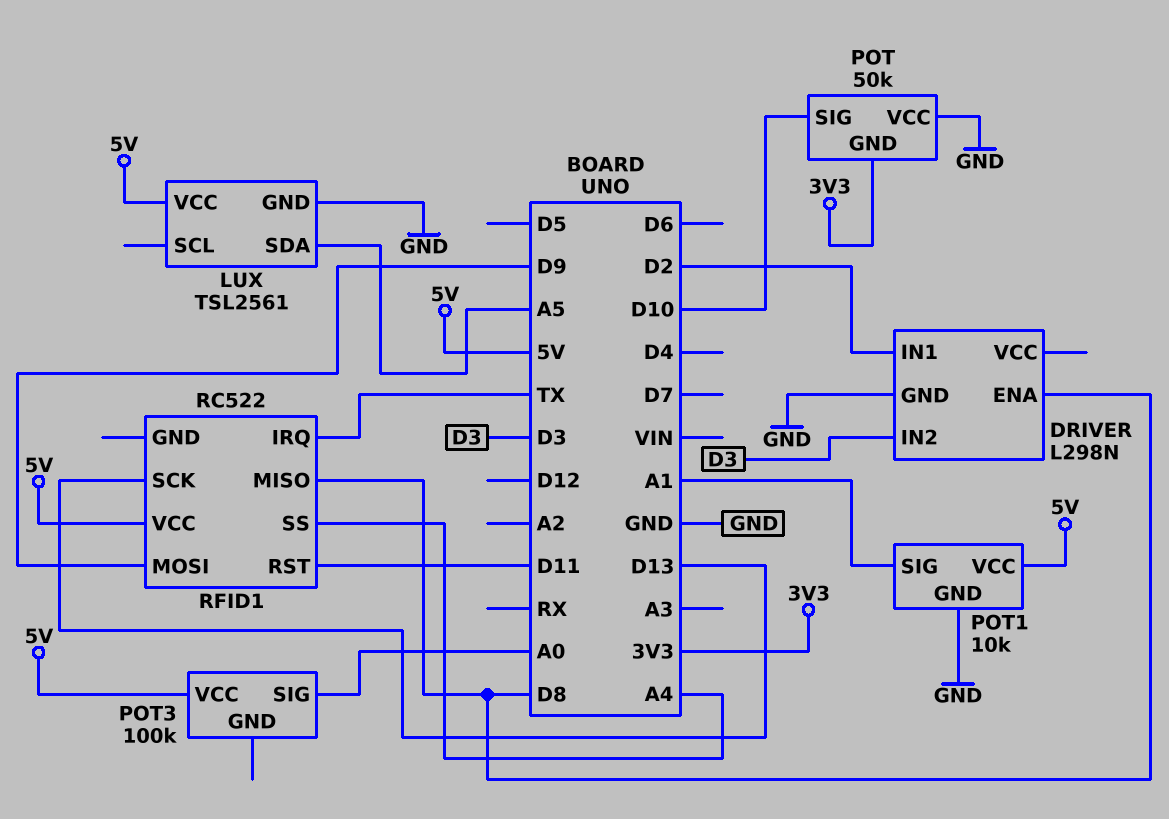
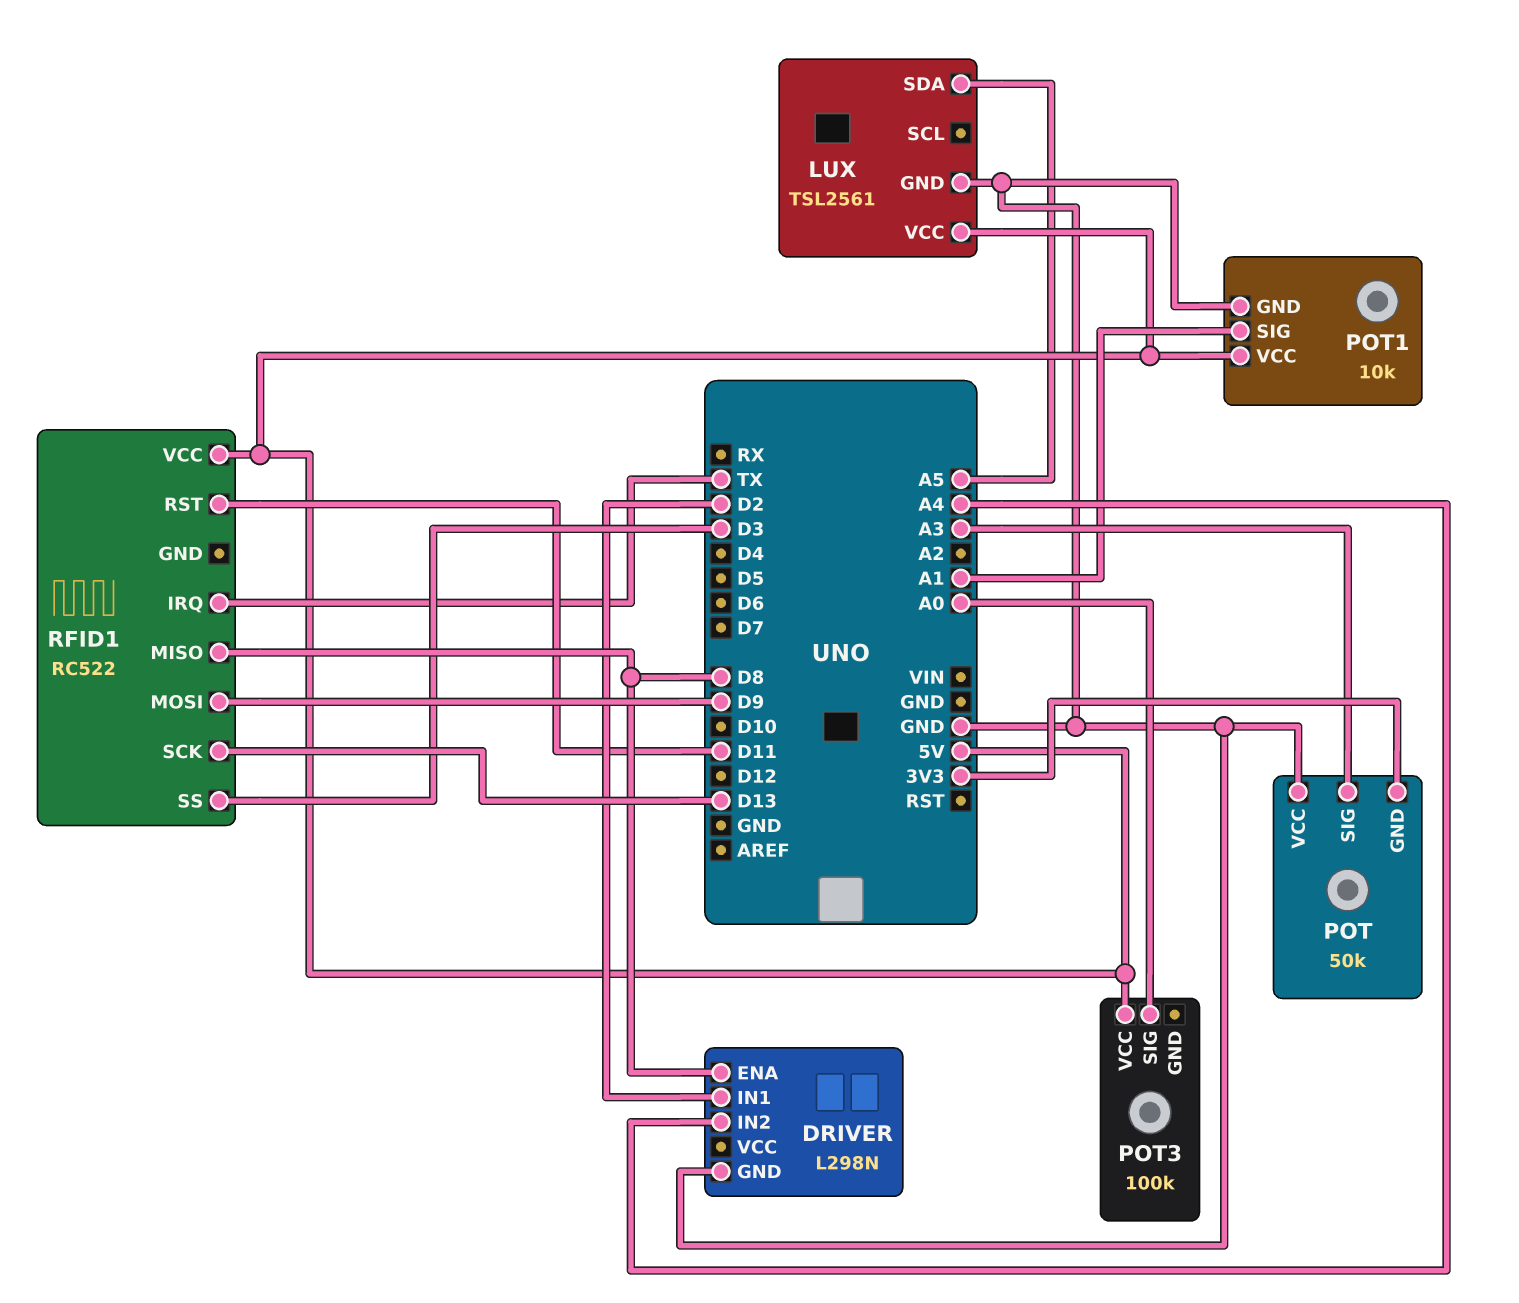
DRIVER pin IN2: D3 -> A4
POT pin SIG: D10 -> A3
RFID1 pin SS: A4 -> D3

